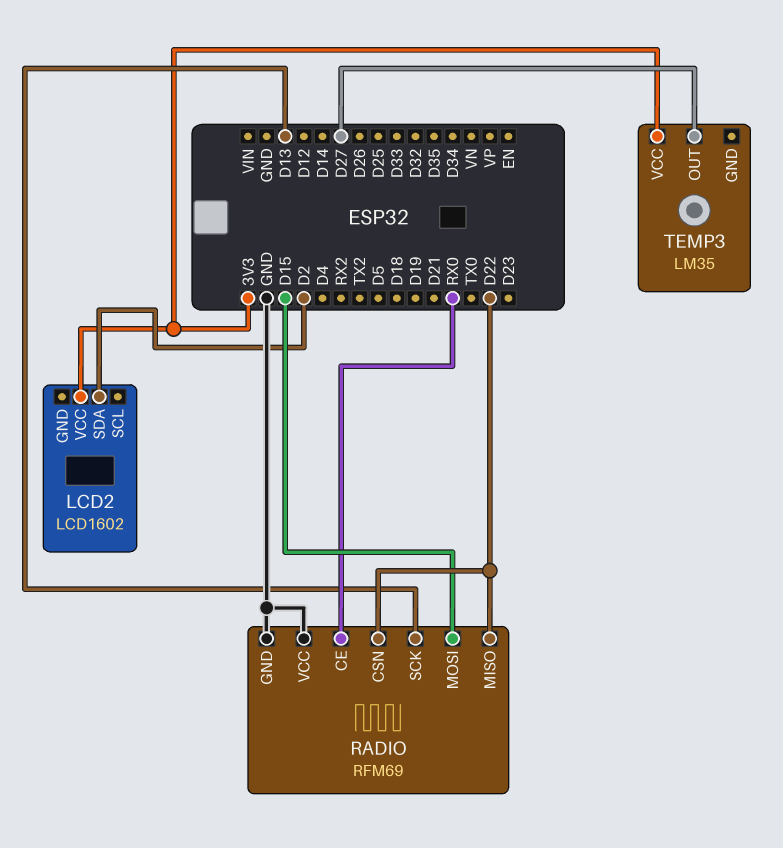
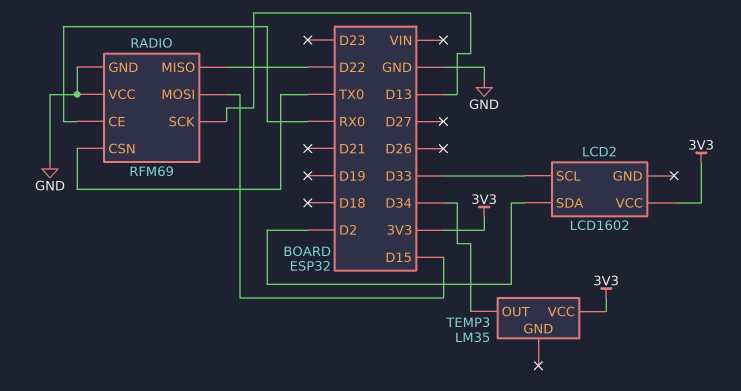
LCD2 pin SCL: none -> D33
RADIO pin CSN: D22 -> TX0
TEMP3 pin OUT: D27 -> D34

